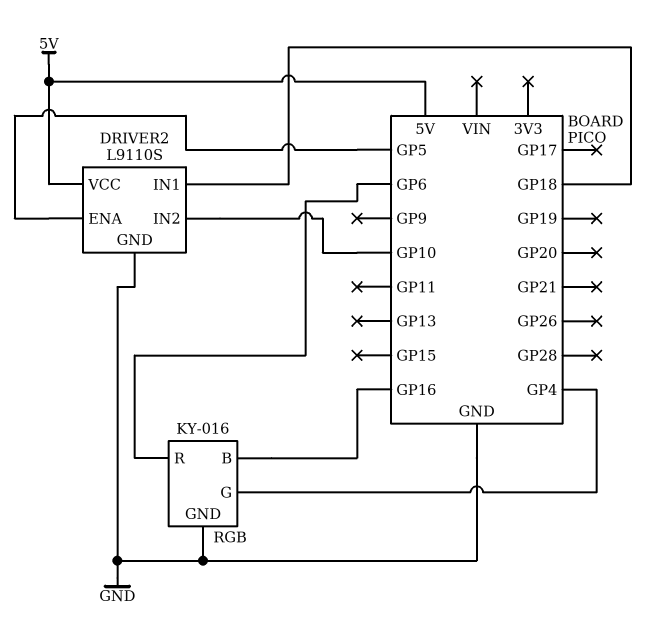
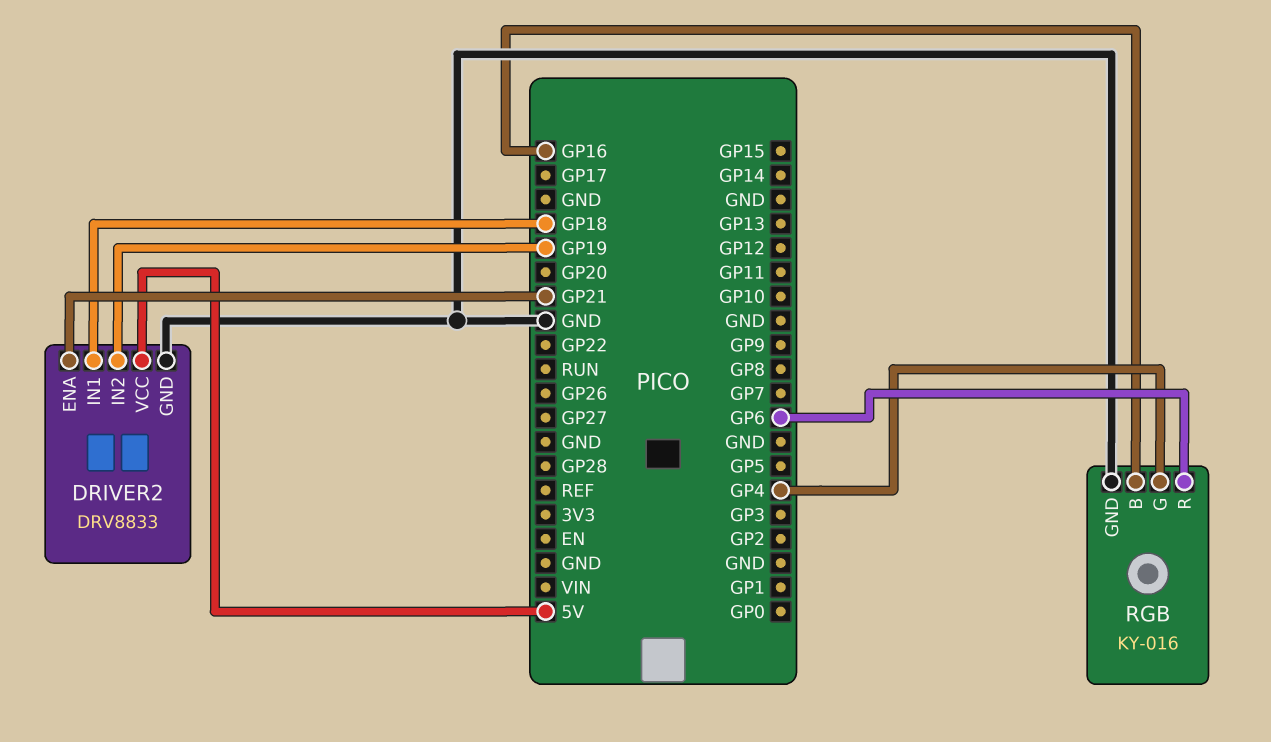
DRIVER2: L9110S -> DRV8833
DRIVER2 pin ENA: GP5 -> GP21
DRIVER2 pin IN2: GP10 -> GP19

